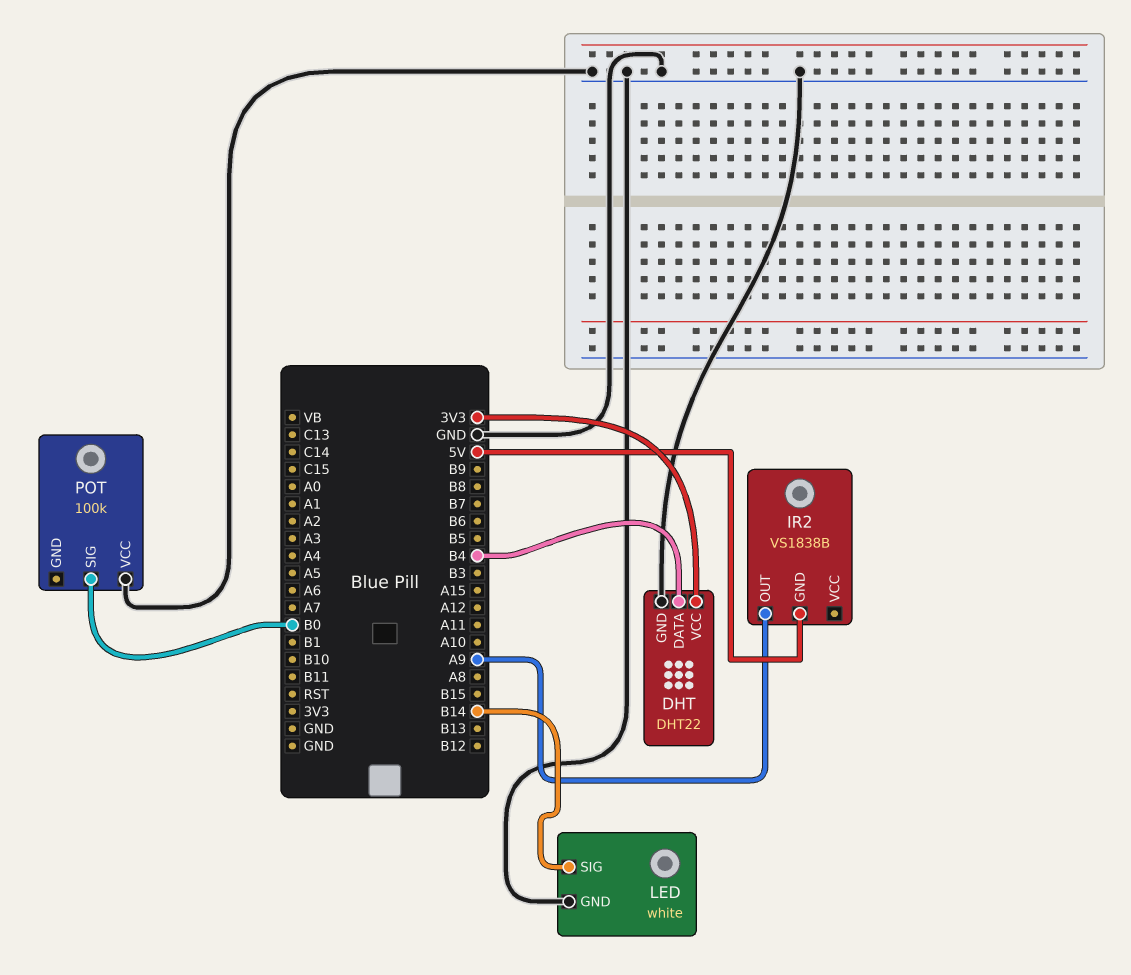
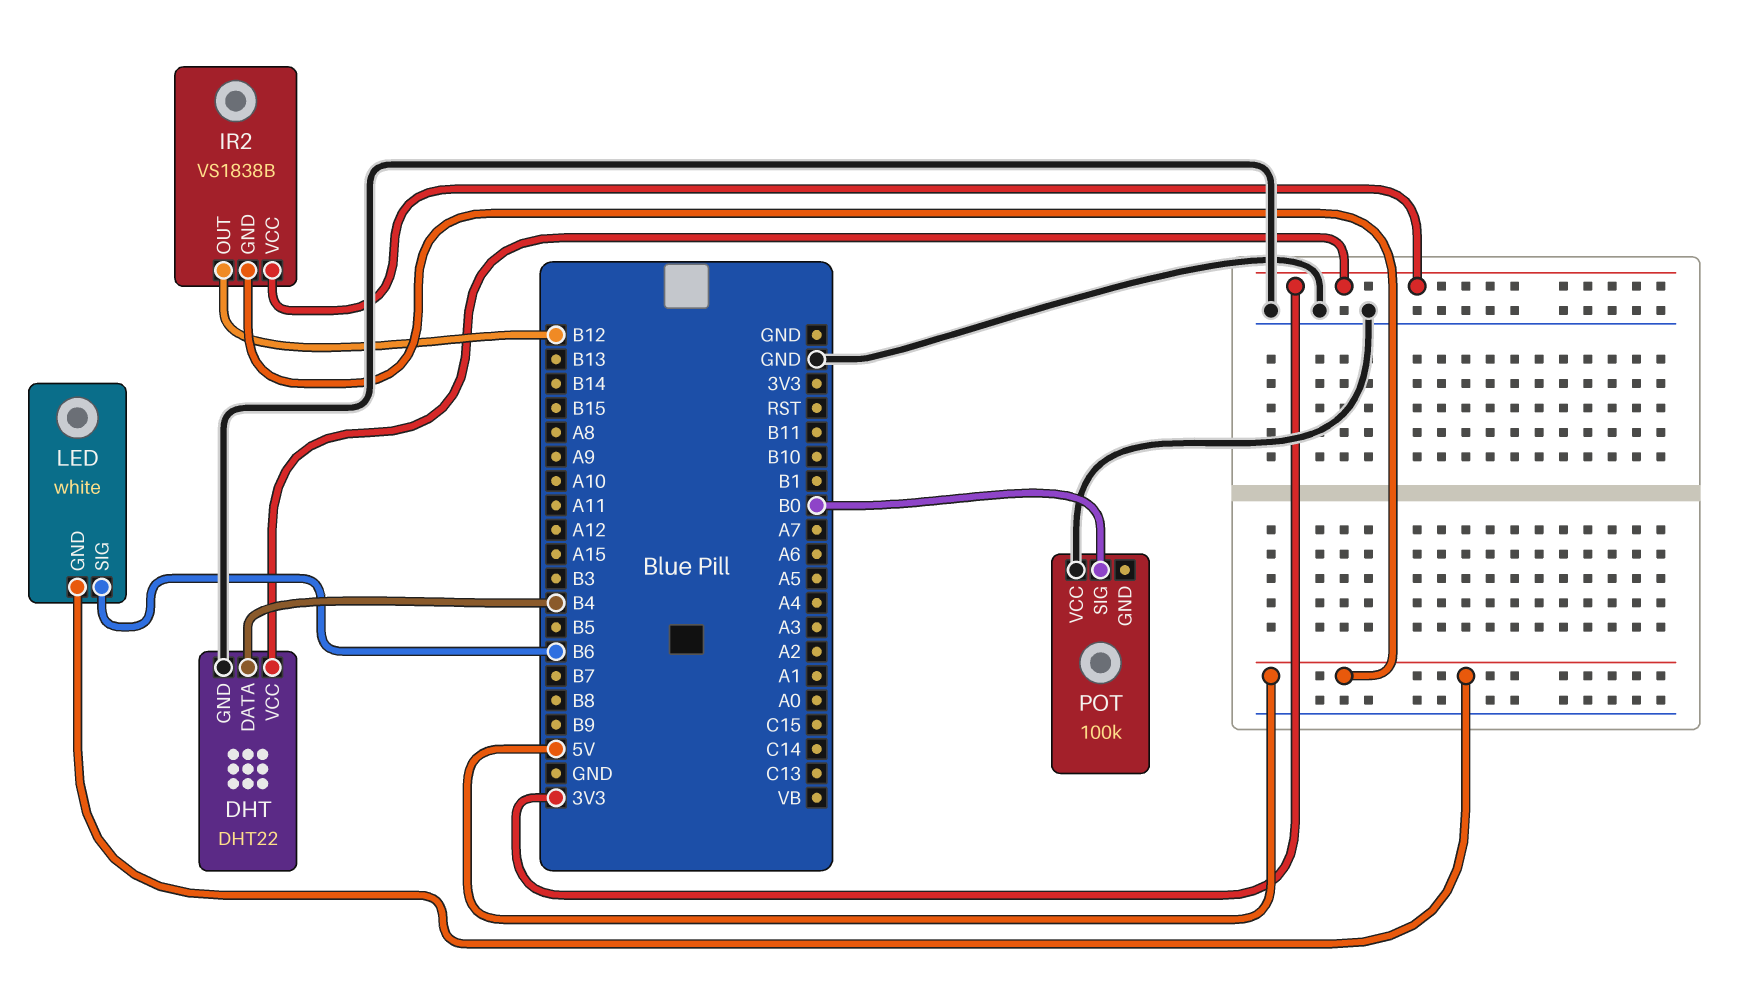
IR2 pin OUT: A9 -> B12
IR2 pin VCC: none -> 3V3
LED pin GND: GND -> 5V
LED pin SIG: B14 -> B6

